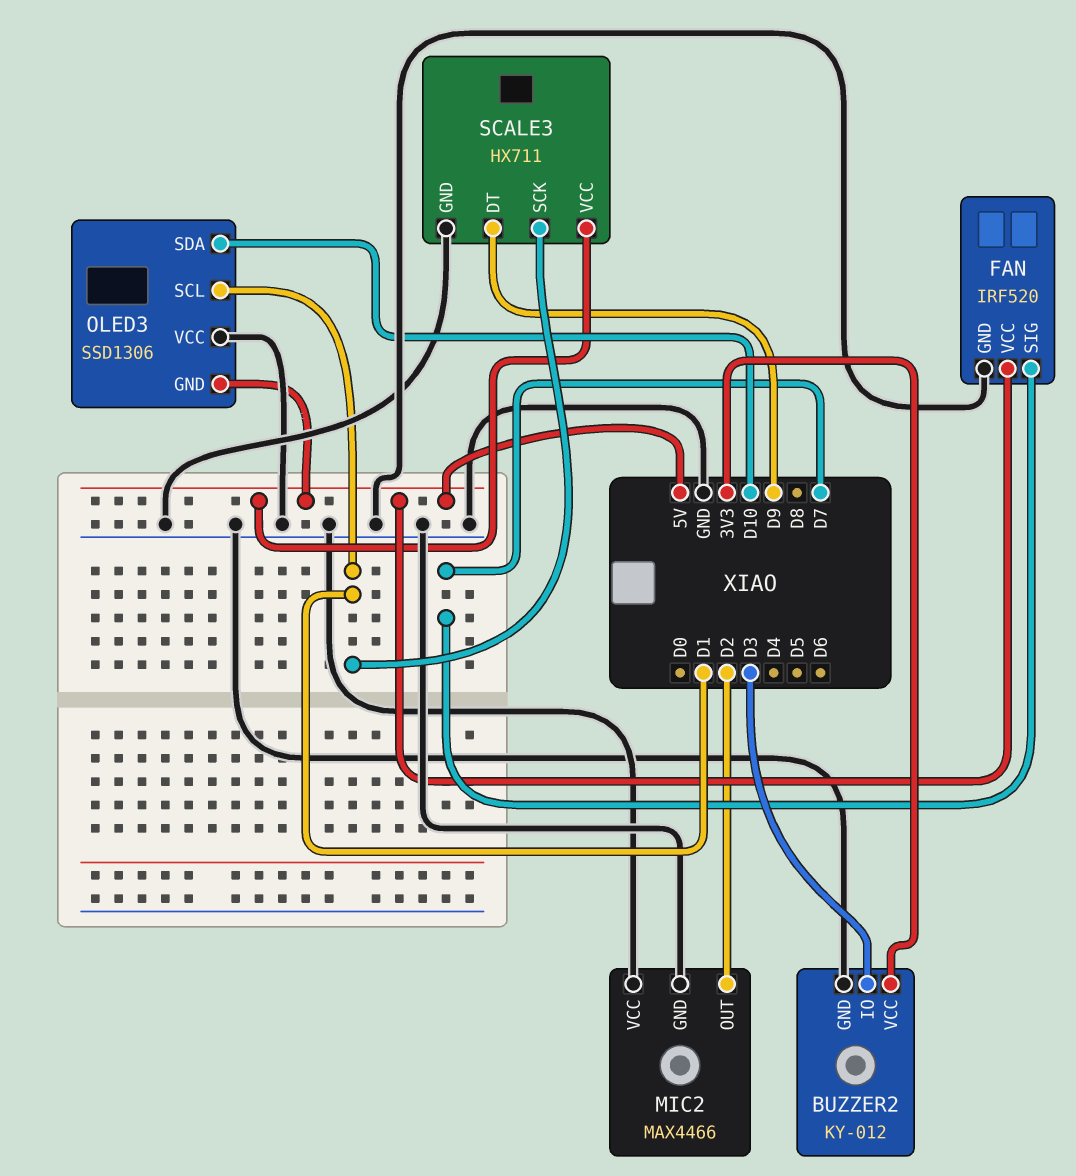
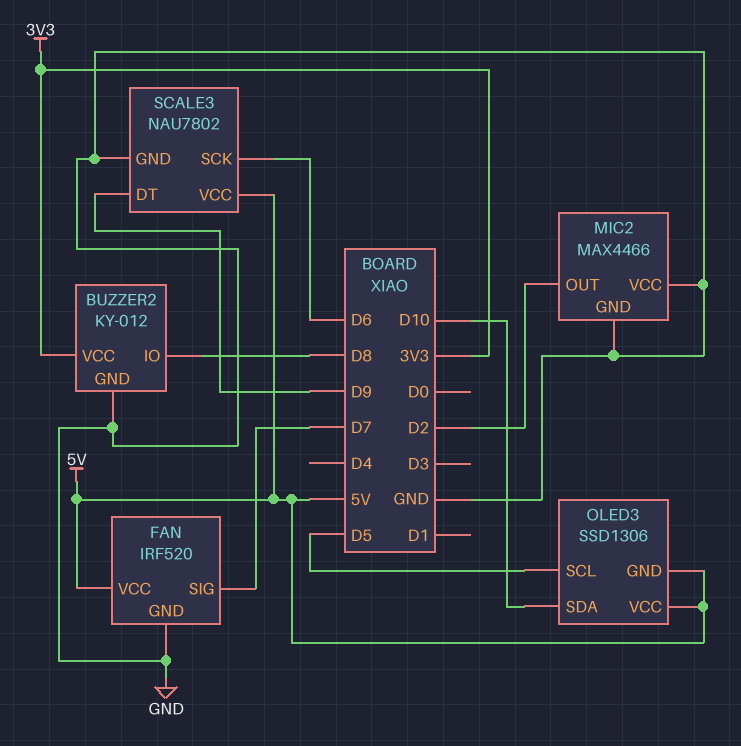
BUZZER2 pin IO: D3 -> D8
OLED3 pin SCL: D1 -> D5
OLED3 pin VCC: GND -> 5V
SCALE3: HX711 -> NAU7802
SCALE3 pin SCK: D1 -> D6

